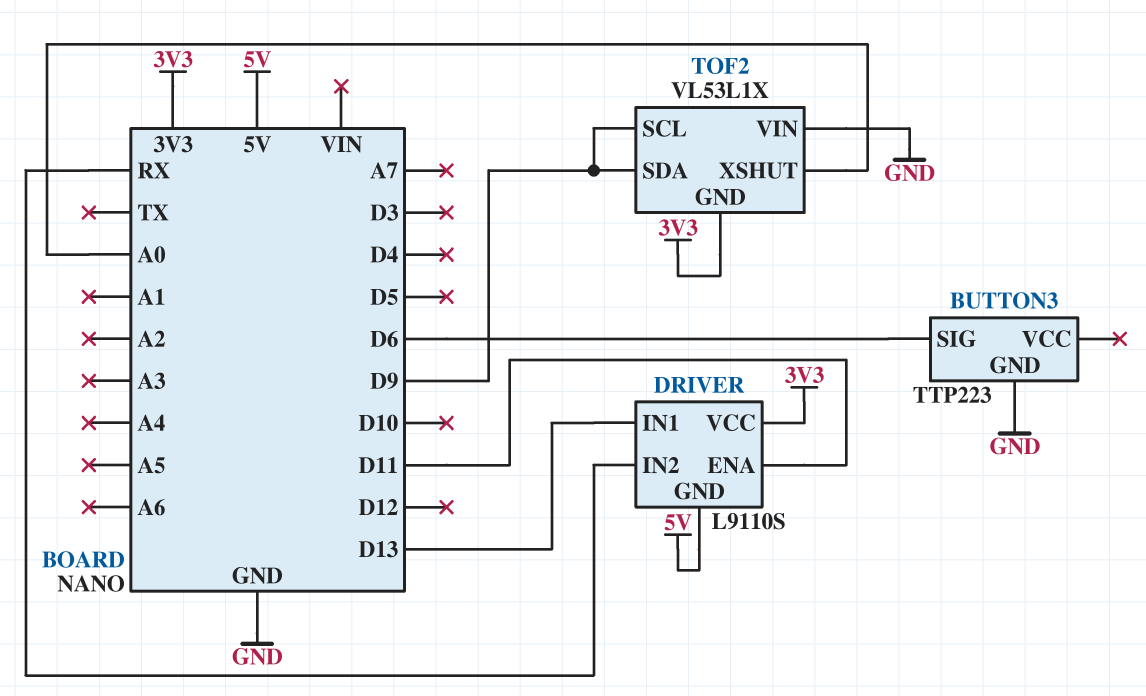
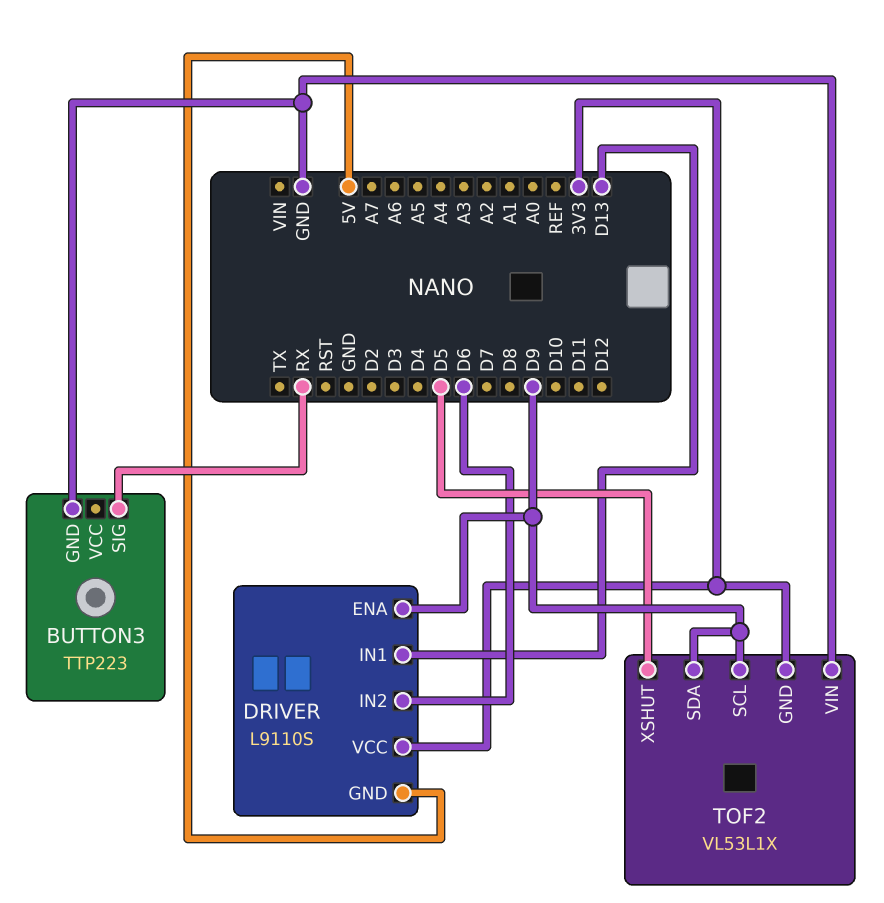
BUTTON3 pin SIG: D6 -> RX
DRIVER pin ENA: D11 -> D9
DRIVER pin IN2: RX -> D6
TOF2 pin XSHUT: A0 -> D5

